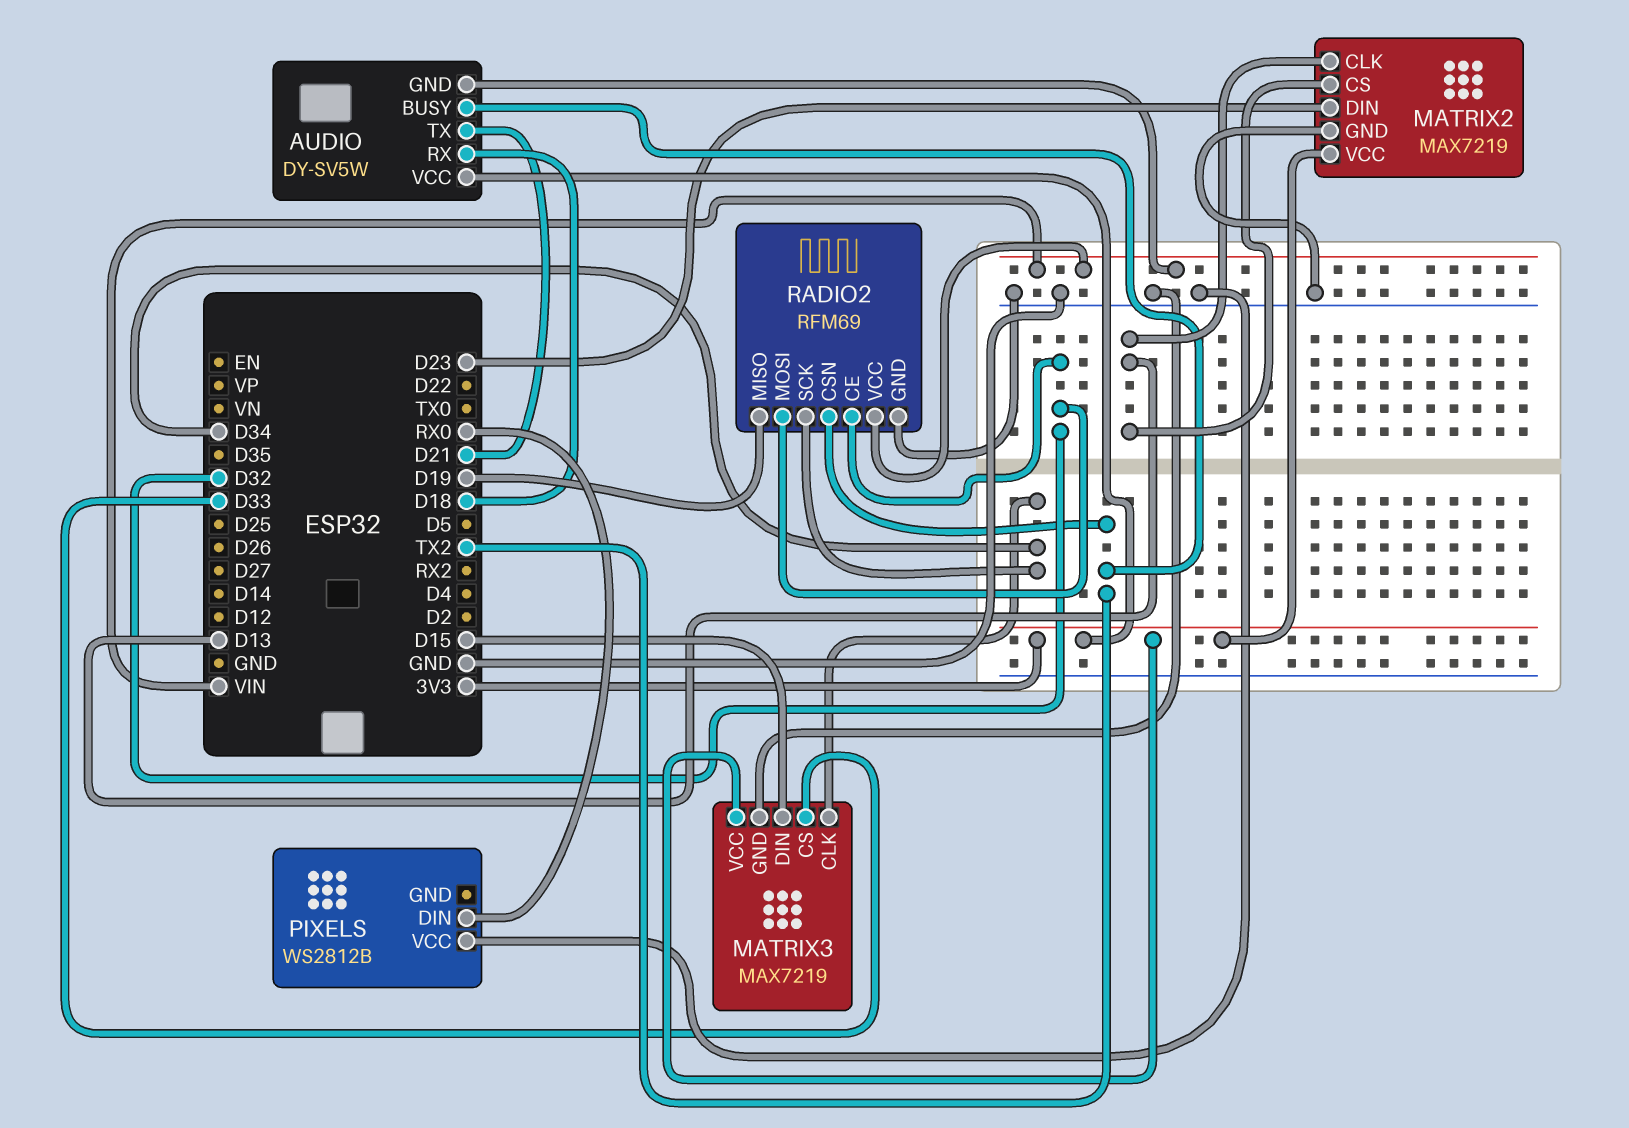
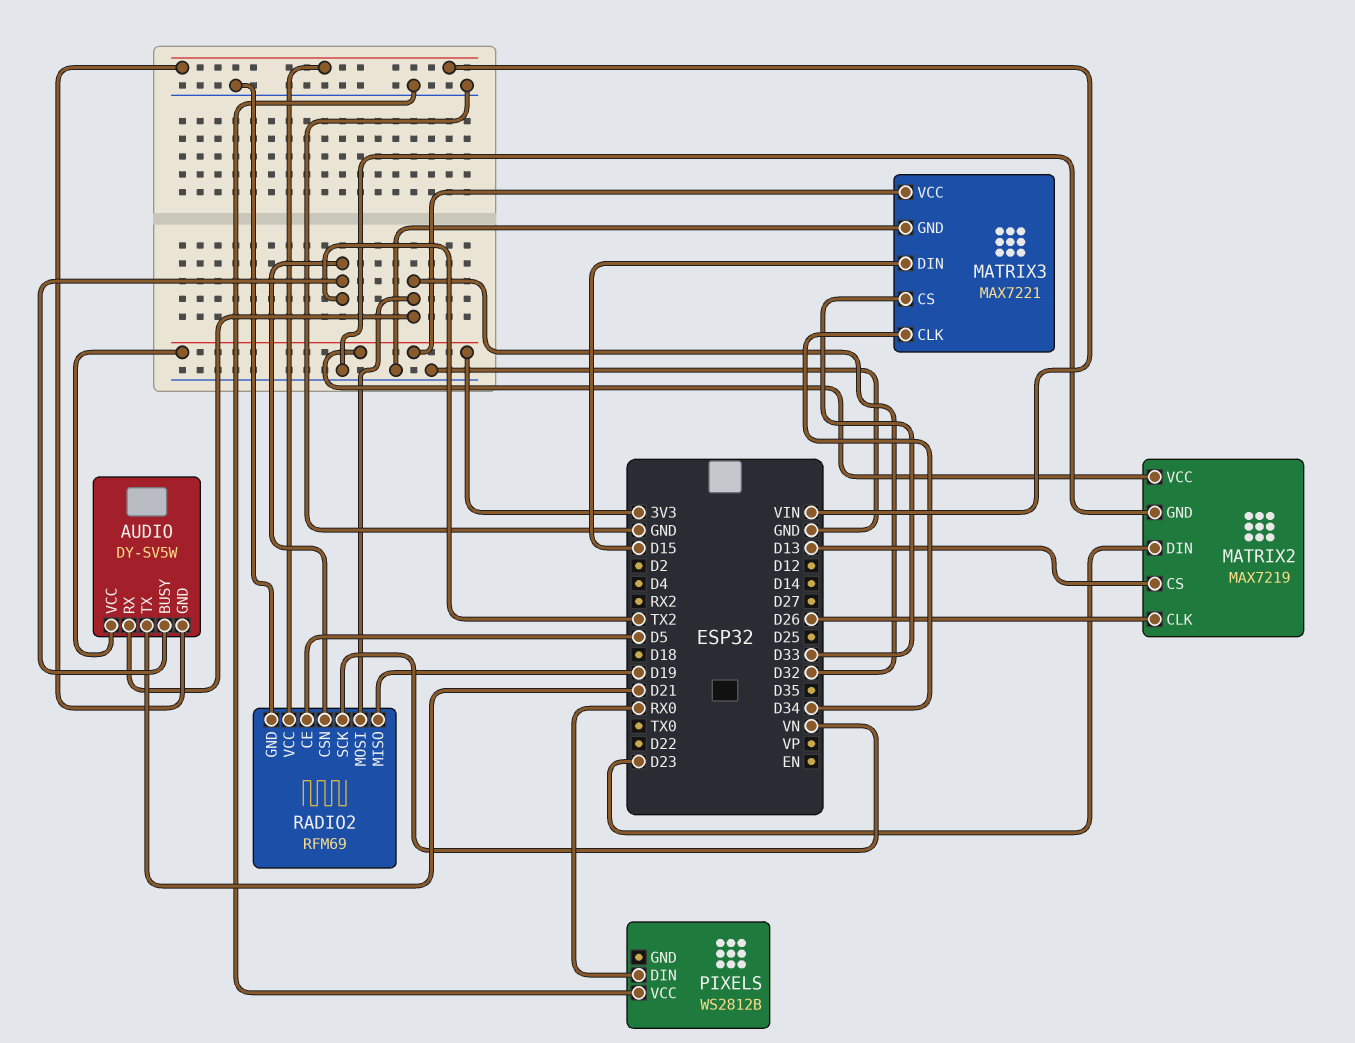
AUDIO pin RX: D18 -> D32
MATRIX2 pin CLK: D13 -> D26
MATRIX3: MAX7219 -> MAX7221
RADIO2 pin CE: D32 -> D5
RADIO2 pin SCK: D34 -> VN

